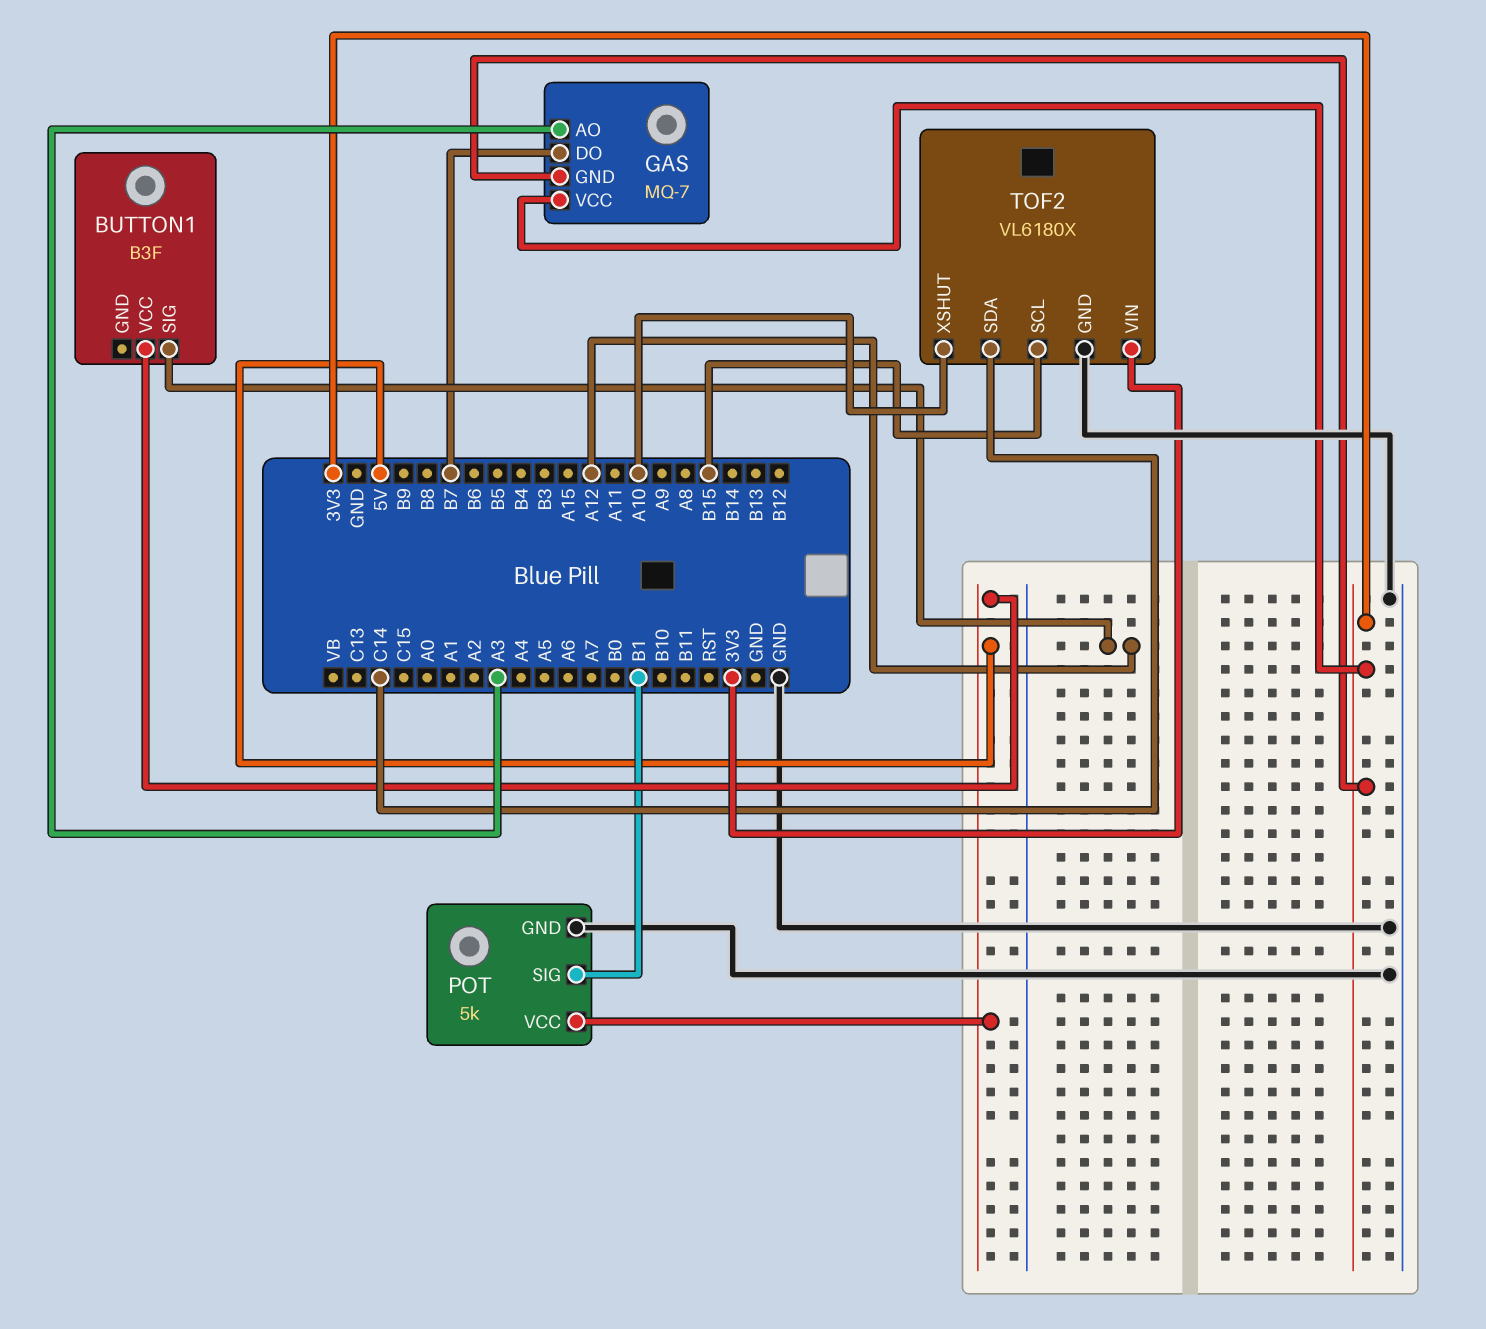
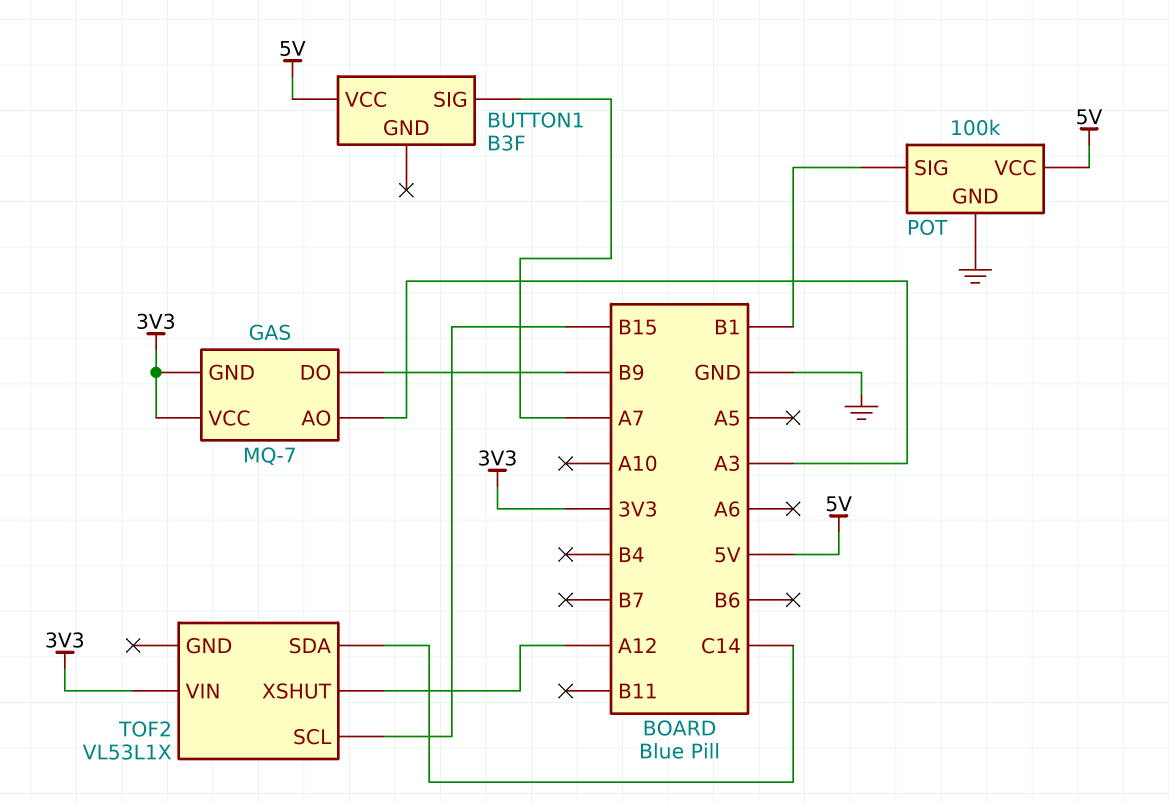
BUTTON1 pin SIG: A12 -> A7
GAS pin DO: B7 -> B9
POT: 5k -> 100k
TOF2: VL6180X -> VL53L1X
TOF2 pin GND: GND -> none
TOF2 pin XSHUT: A10 -> A12

